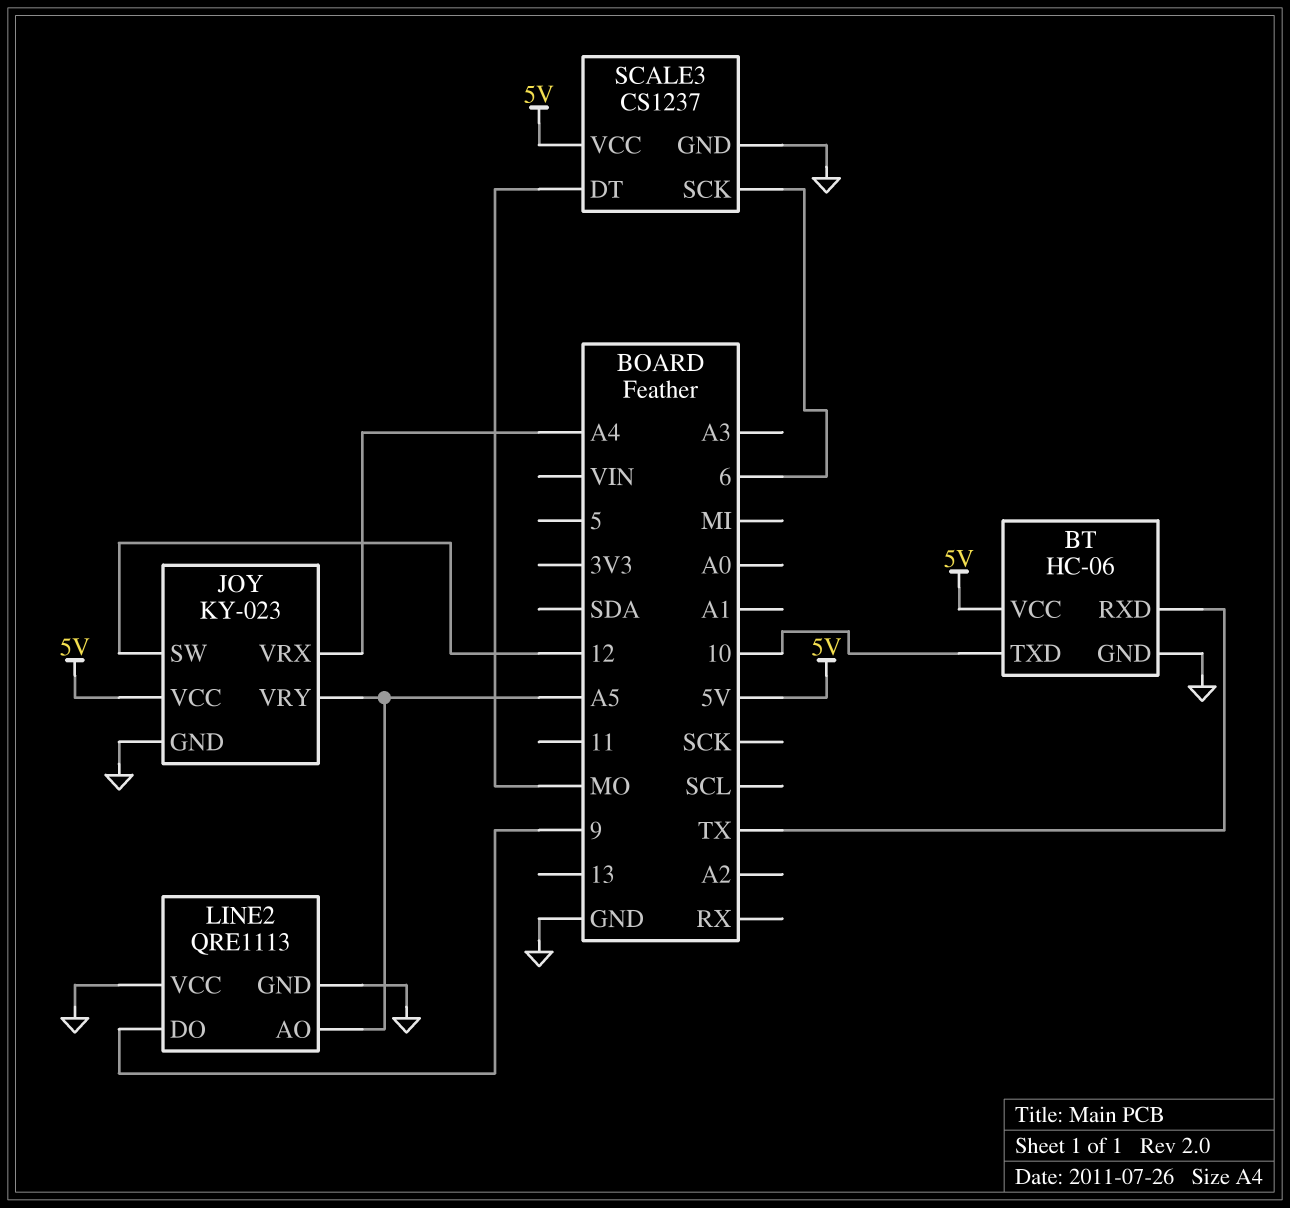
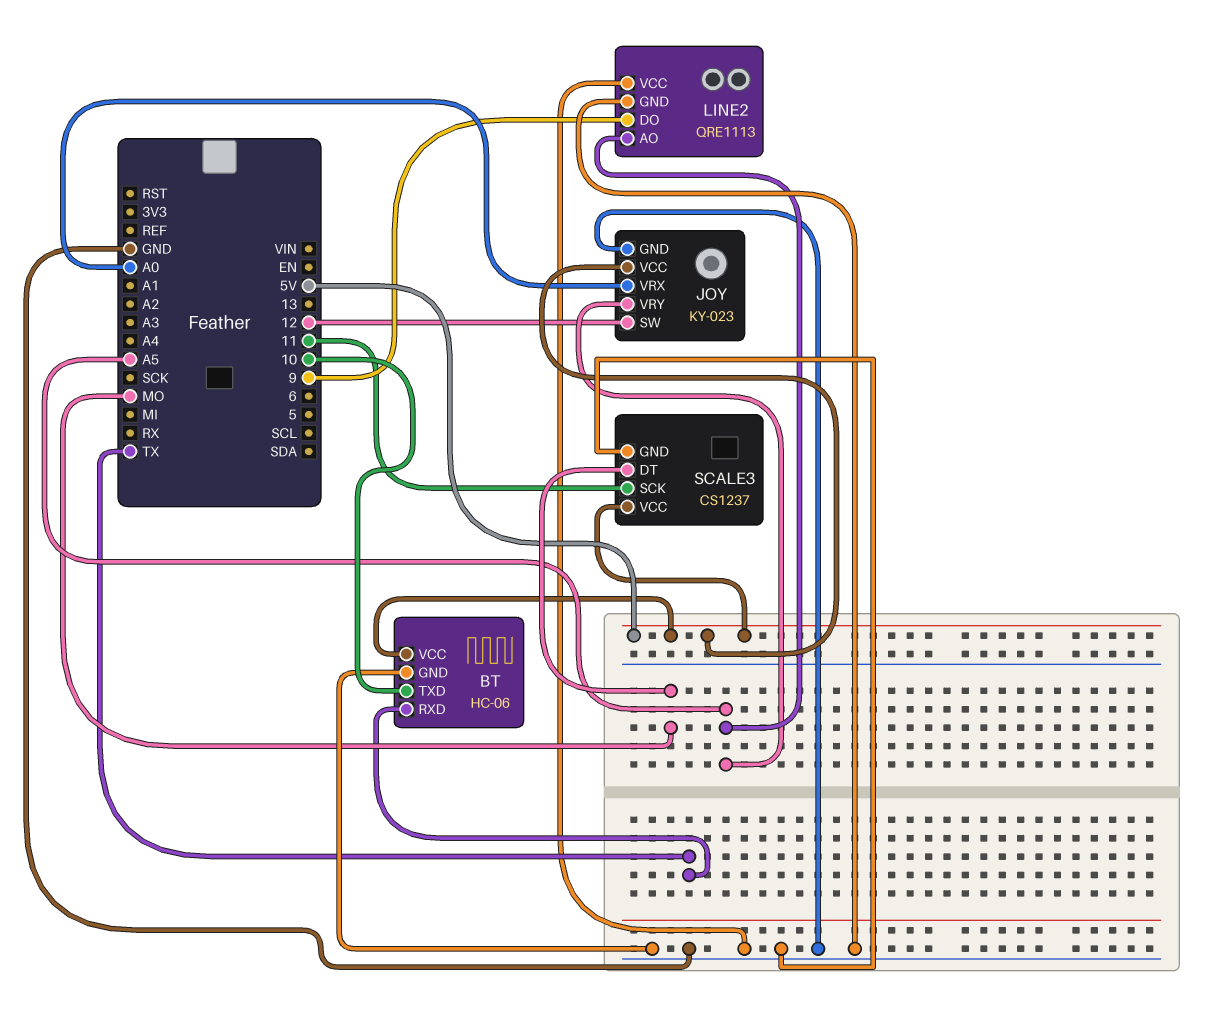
JOY pin VRX: A4 -> A0
SCALE3 pin SCK: 6 -> 11

